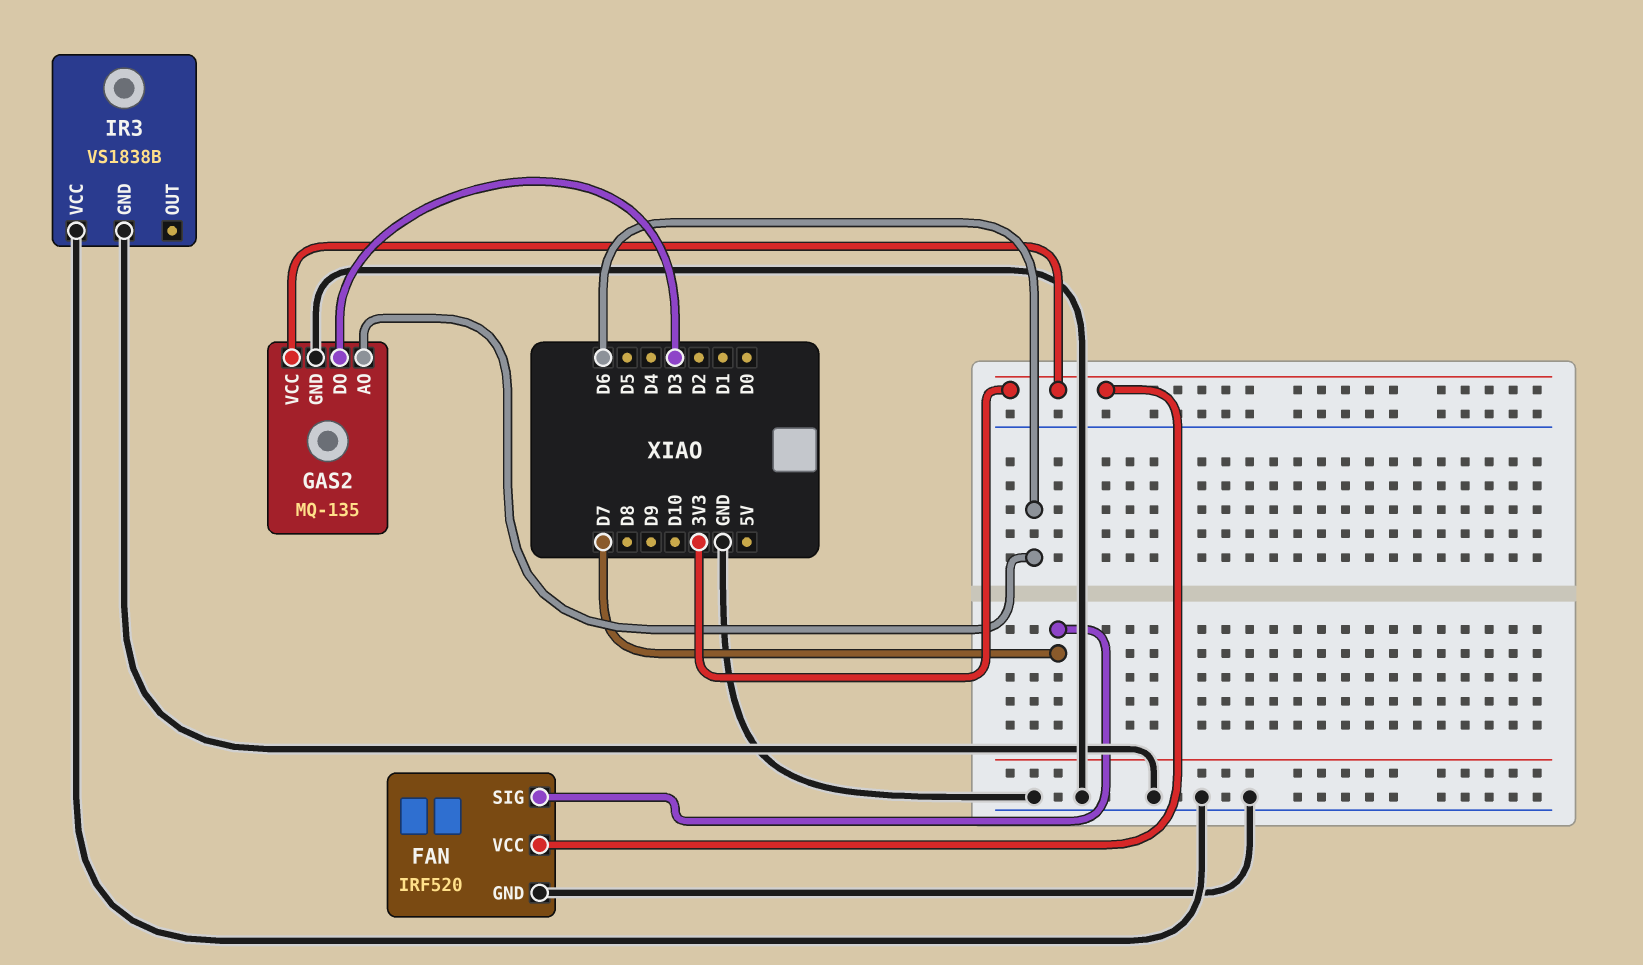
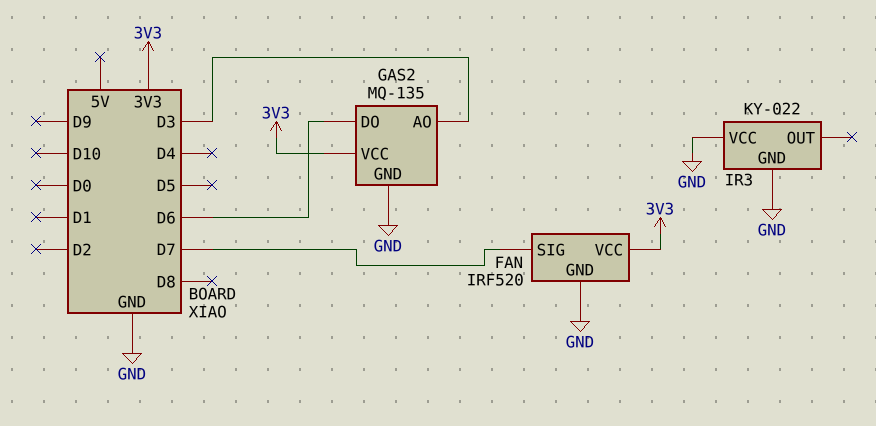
GAS2 pin AO: D6 -> D3
GAS2 pin DO: D3 -> D6
IR3: VS1838B -> KY-022

